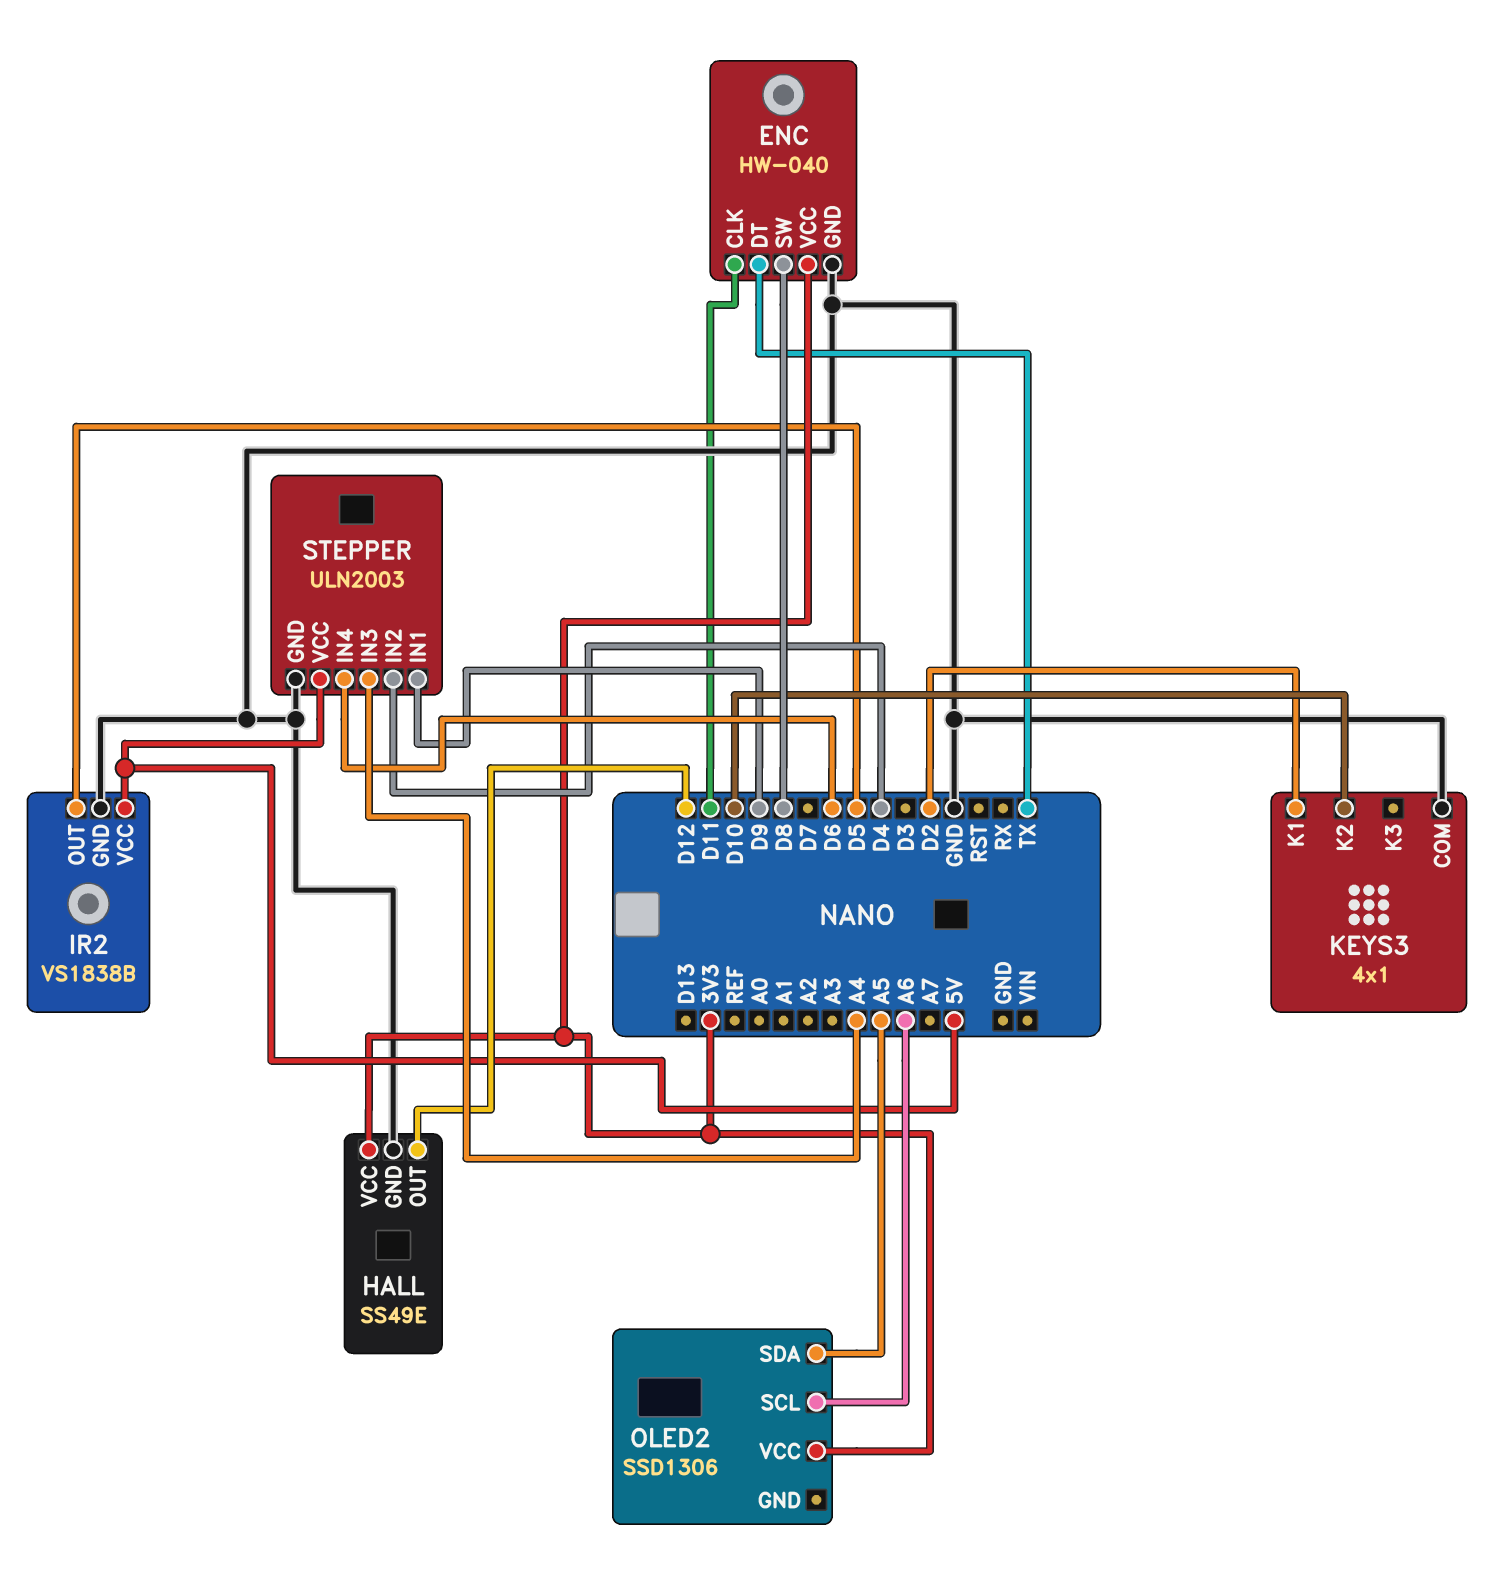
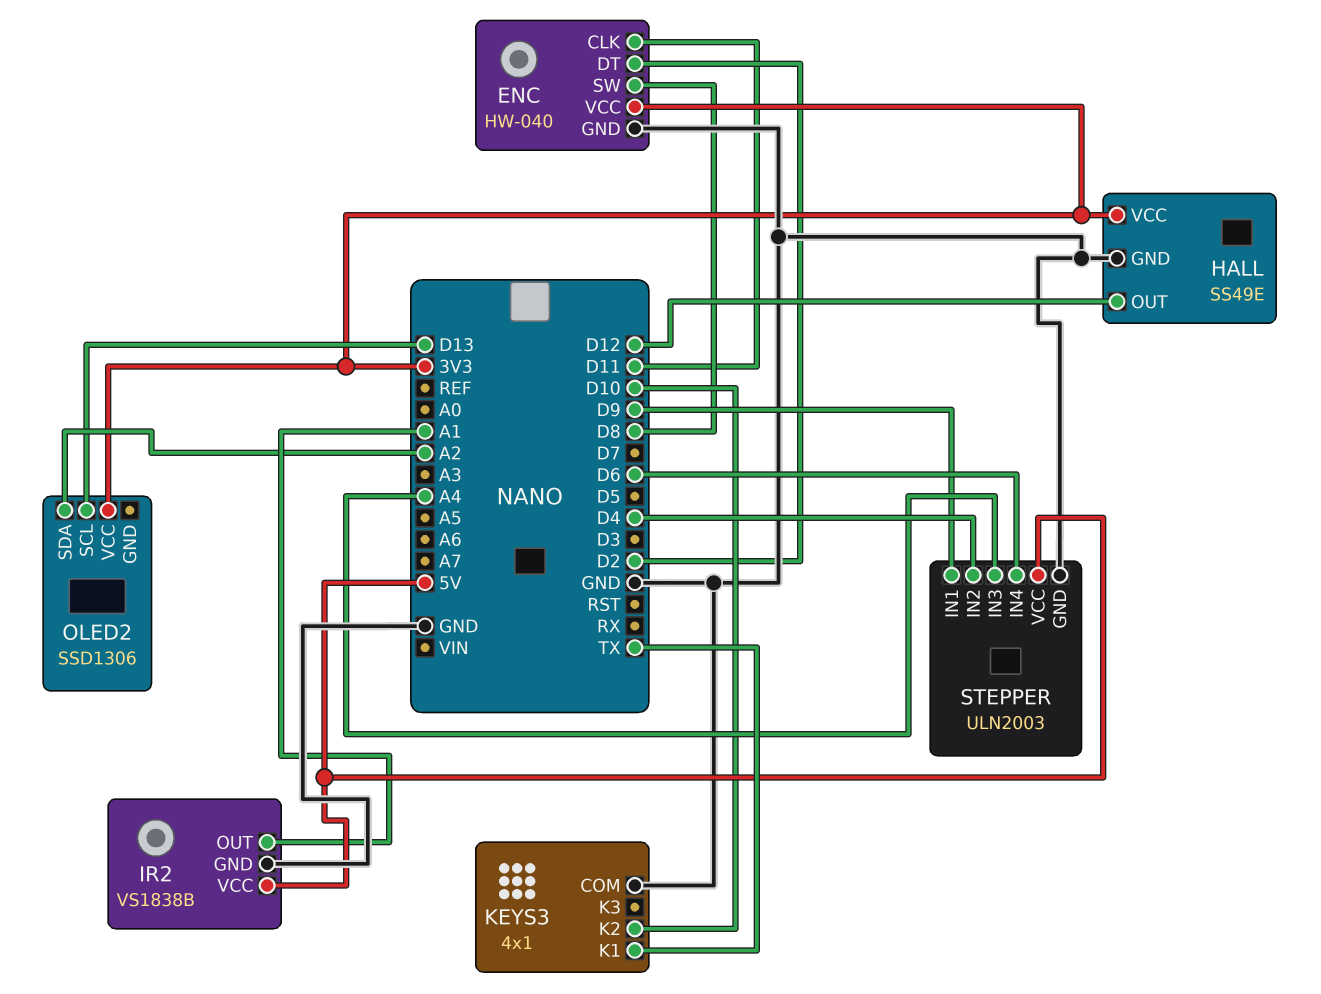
ENC pin DT: TX -> D2
IR2 pin OUT: D5 -> A1
KEYS3 pin K1: D2 -> TX
OLED2 pin SCL: A6 -> D13
OLED2 pin SDA: A5 -> A2

